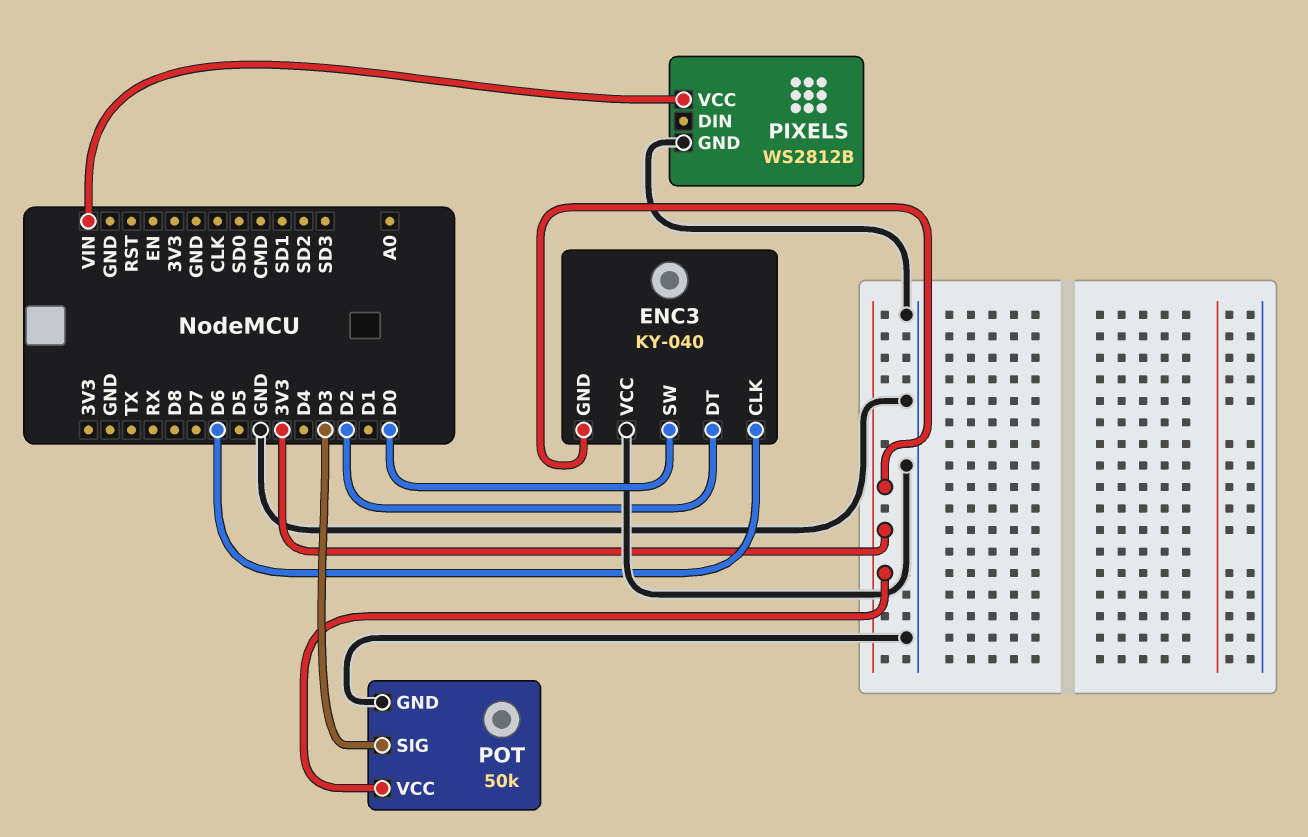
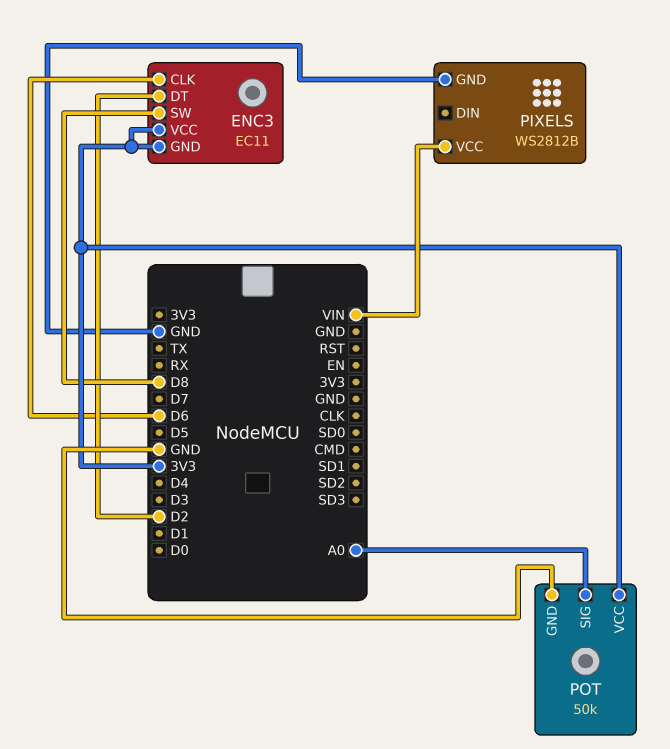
ENC3: KY-040 -> EC11
ENC3 pin SW: D0 -> D8
ENC3 pin VCC: GND -> 3V3
POT pin SIG: D3 -> A0

